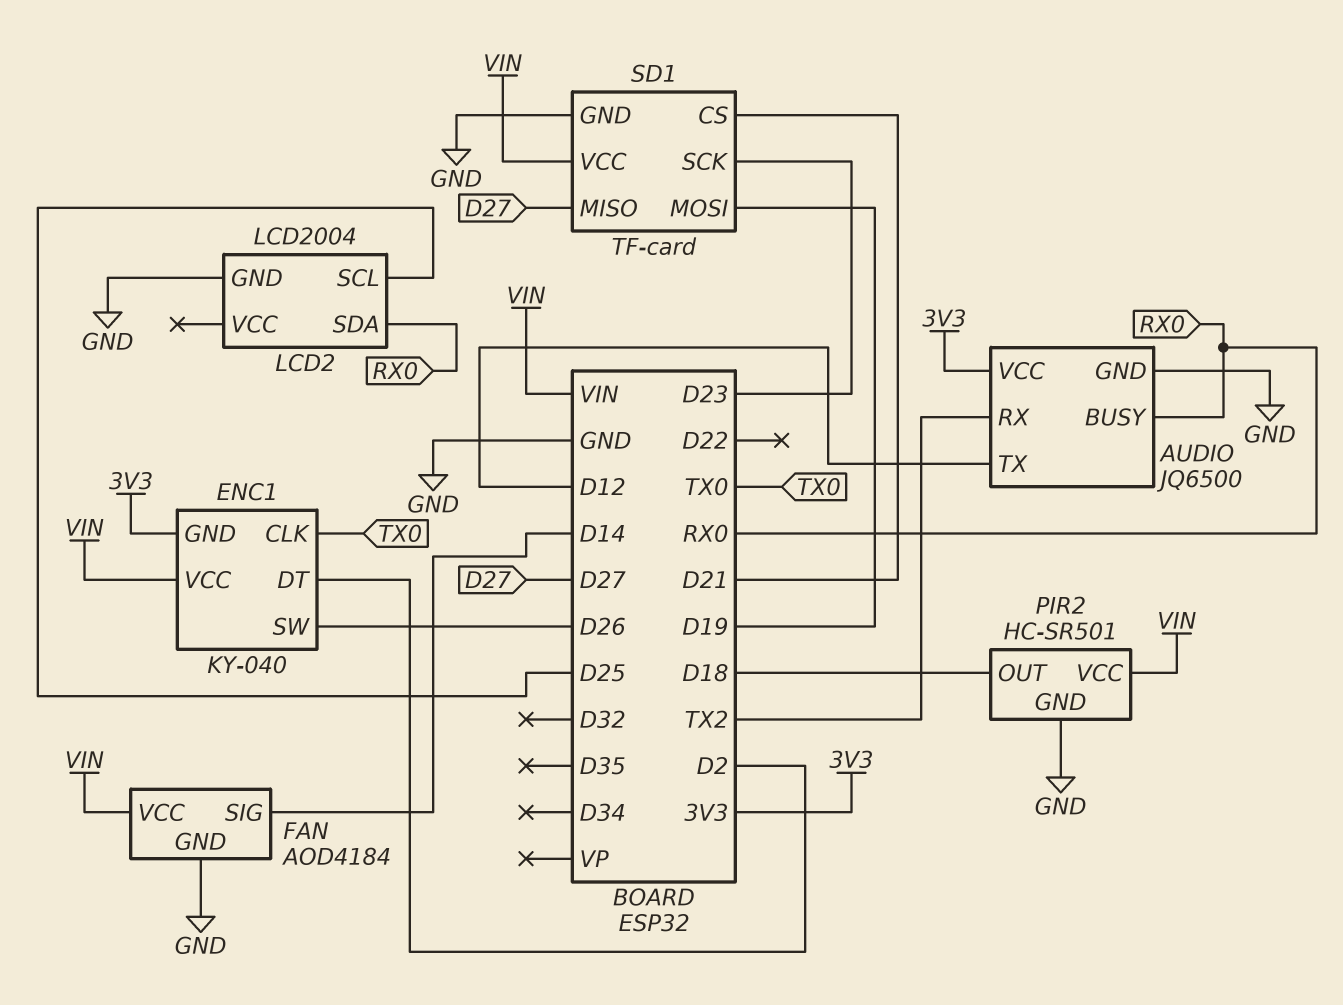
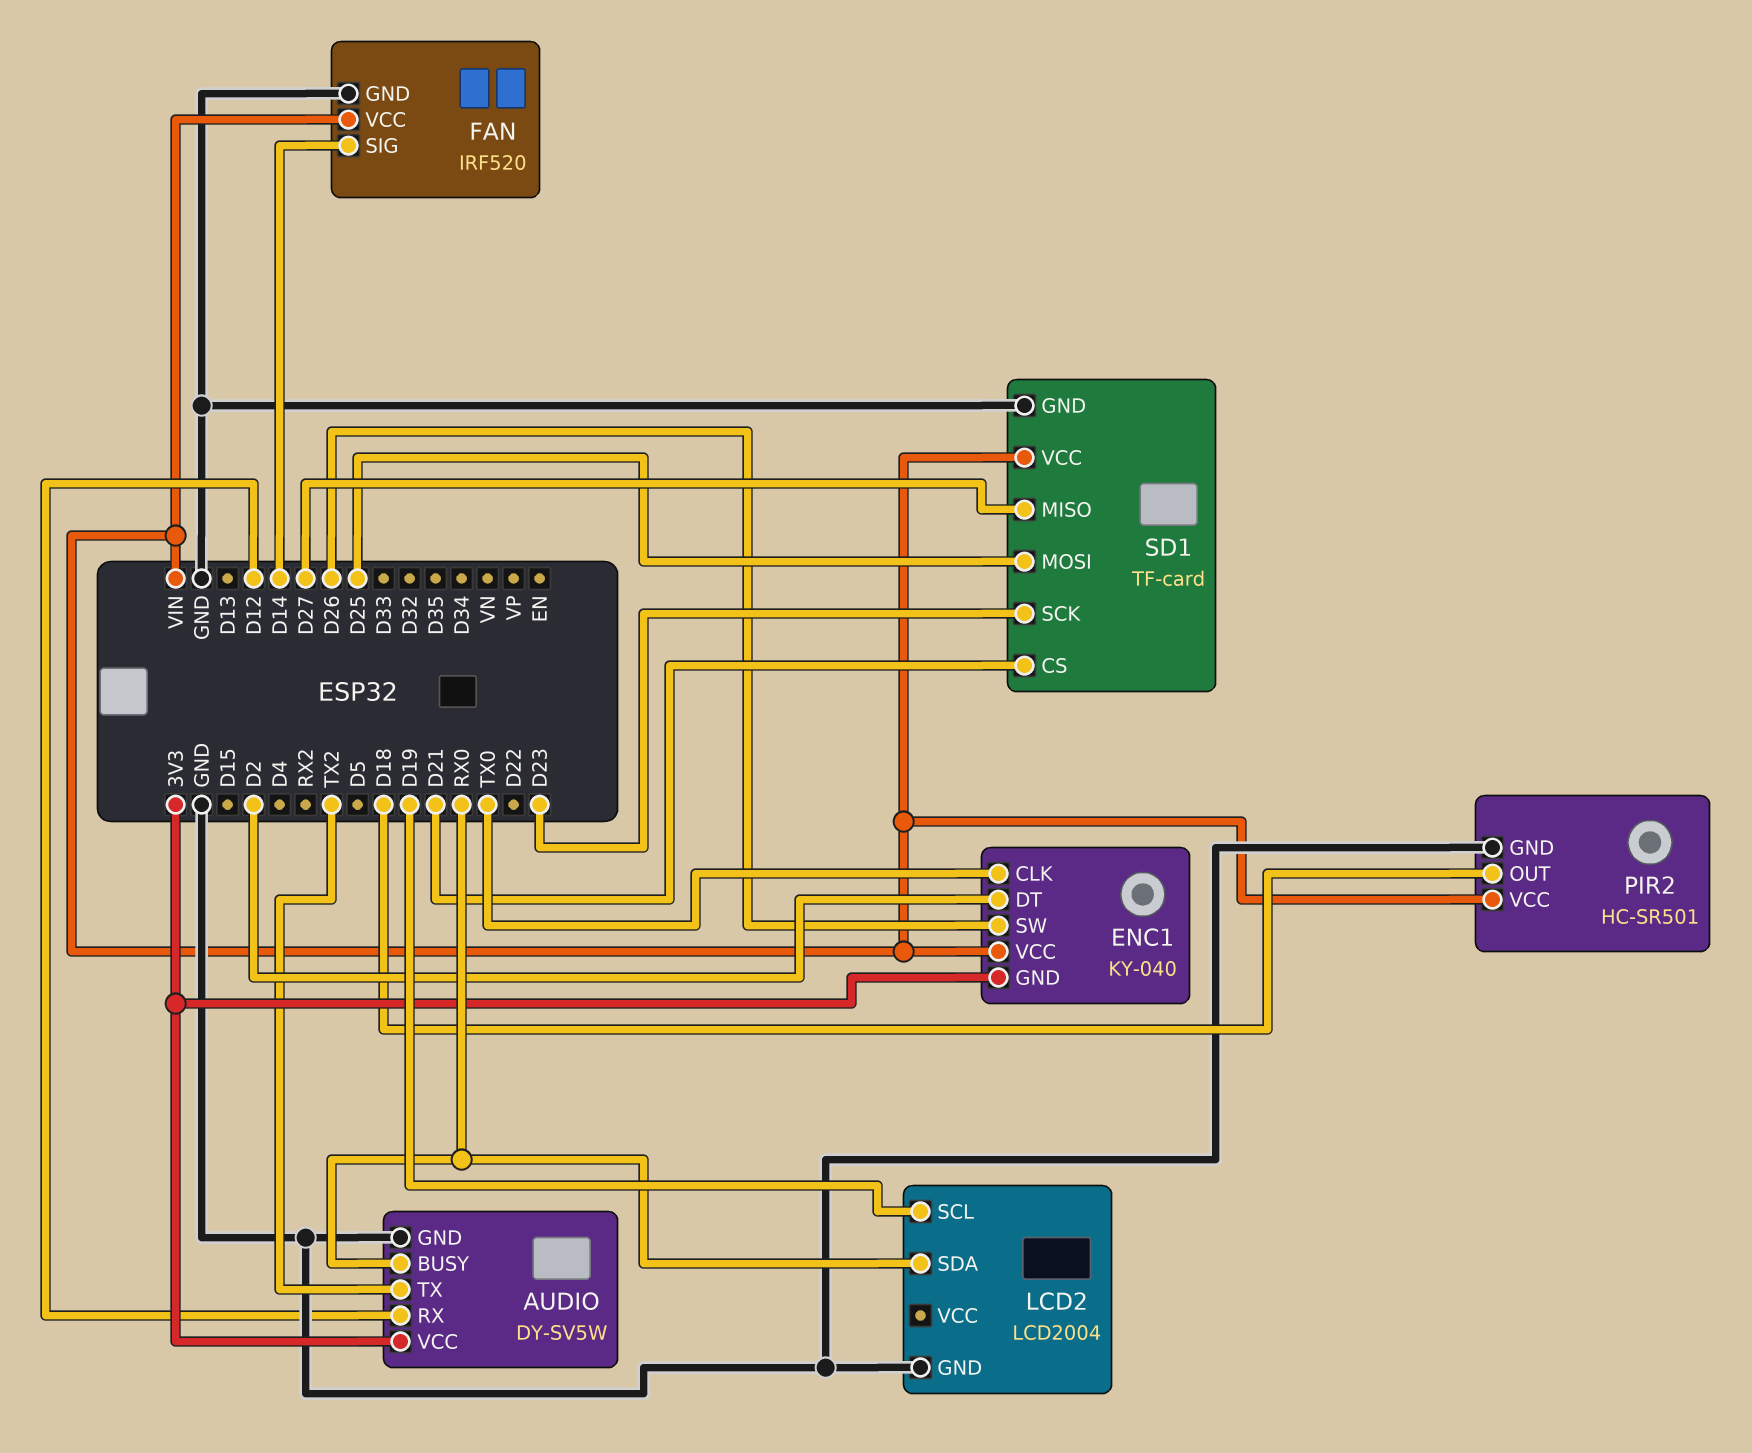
AUDIO: JQ6500 -> DY-SV5W
AUDIO pin RX: TX2 -> D12
AUDIO pin TX: D12 -> TX2
FAN: AOD4184 -> IRF520
LCD2 pin SCL: D25 -> D19
SD1 pin MOSI: D19 -> D25

